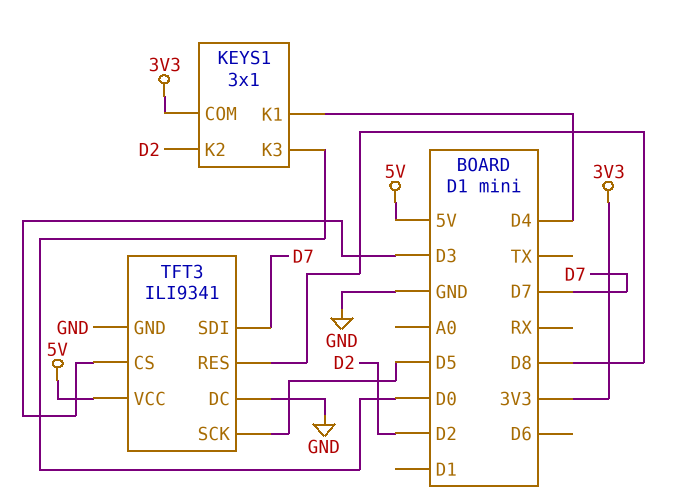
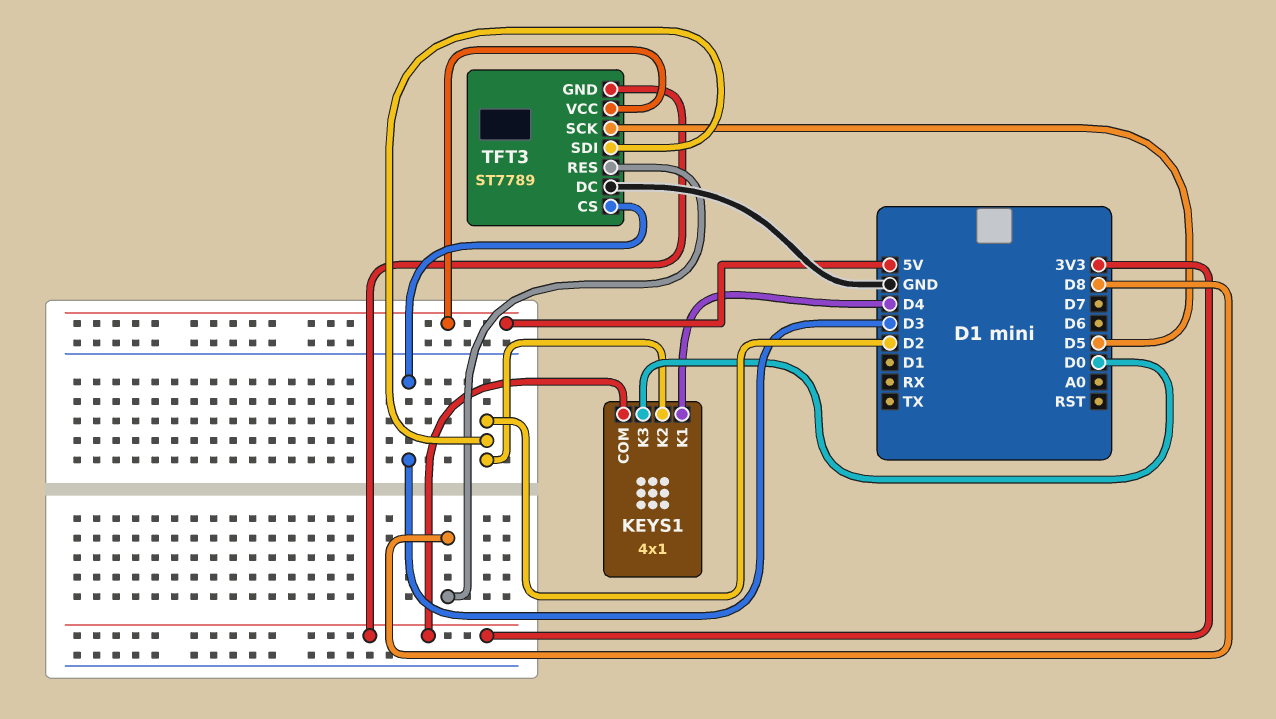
KEYS1: 3x1 -> 4x1
TFT3: ILI9341 -> ST7789
TFT3 pin GND: GND -> 3V3
TFT3 pin SDI: D7 -> D2

